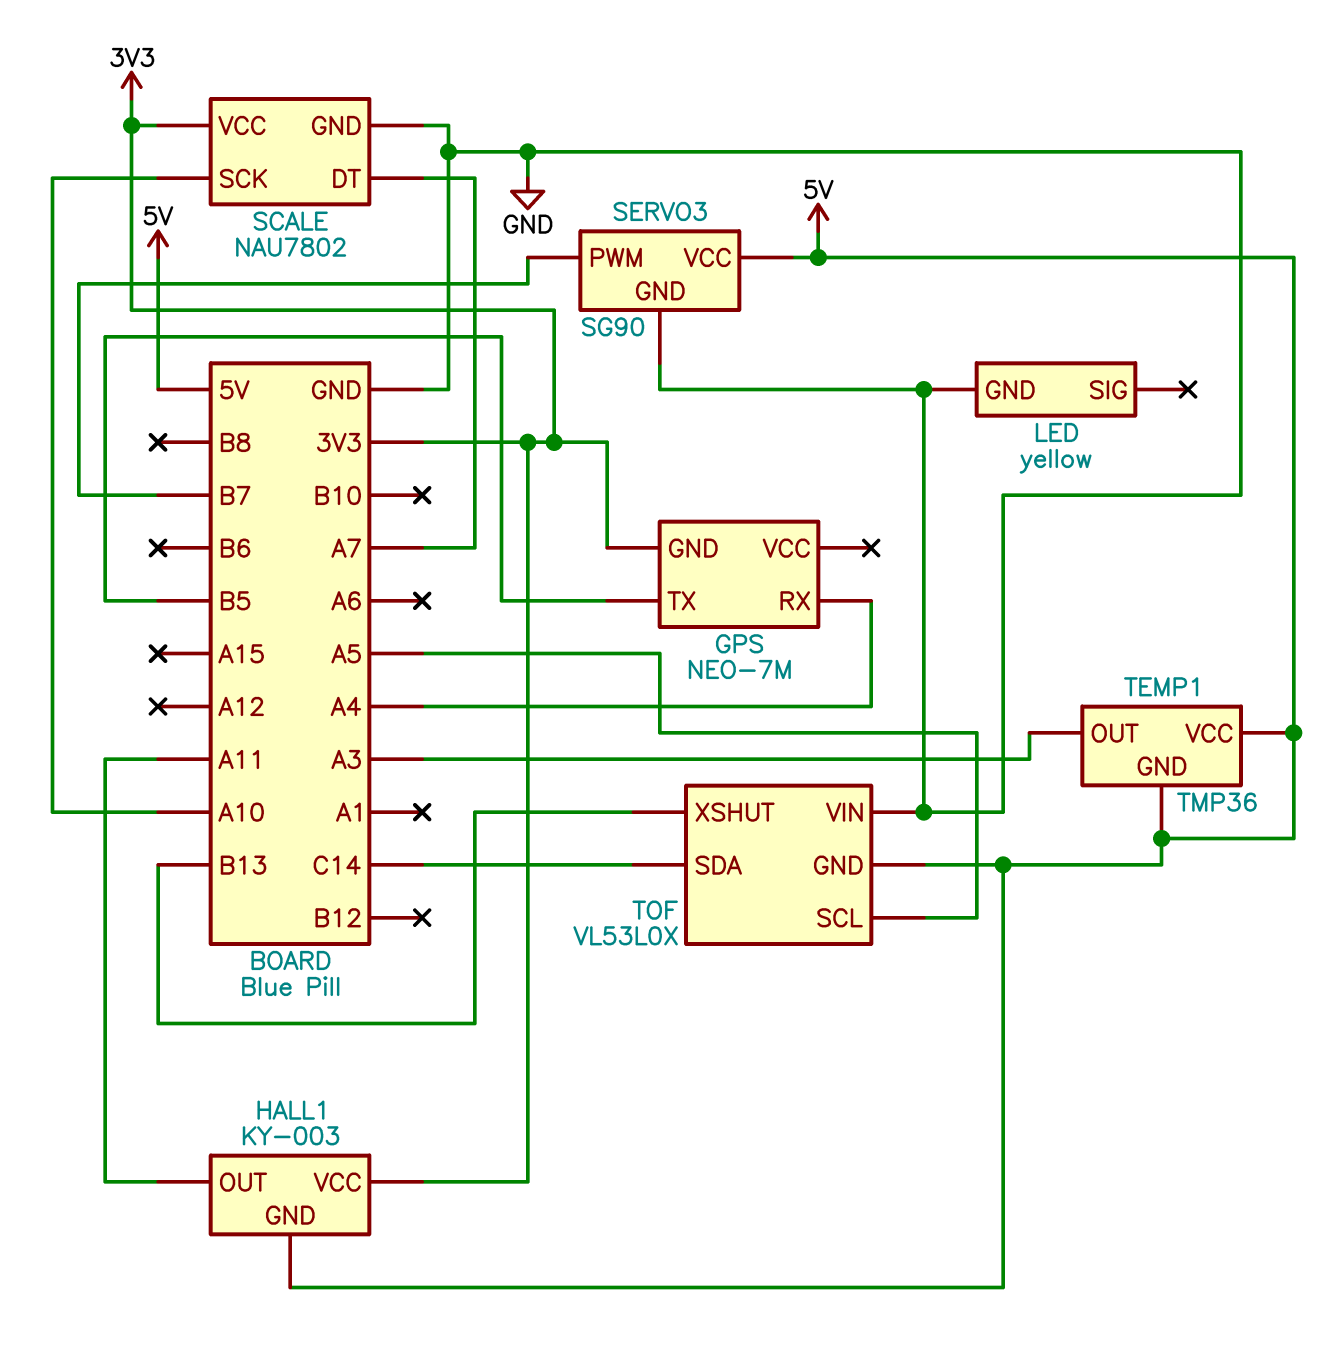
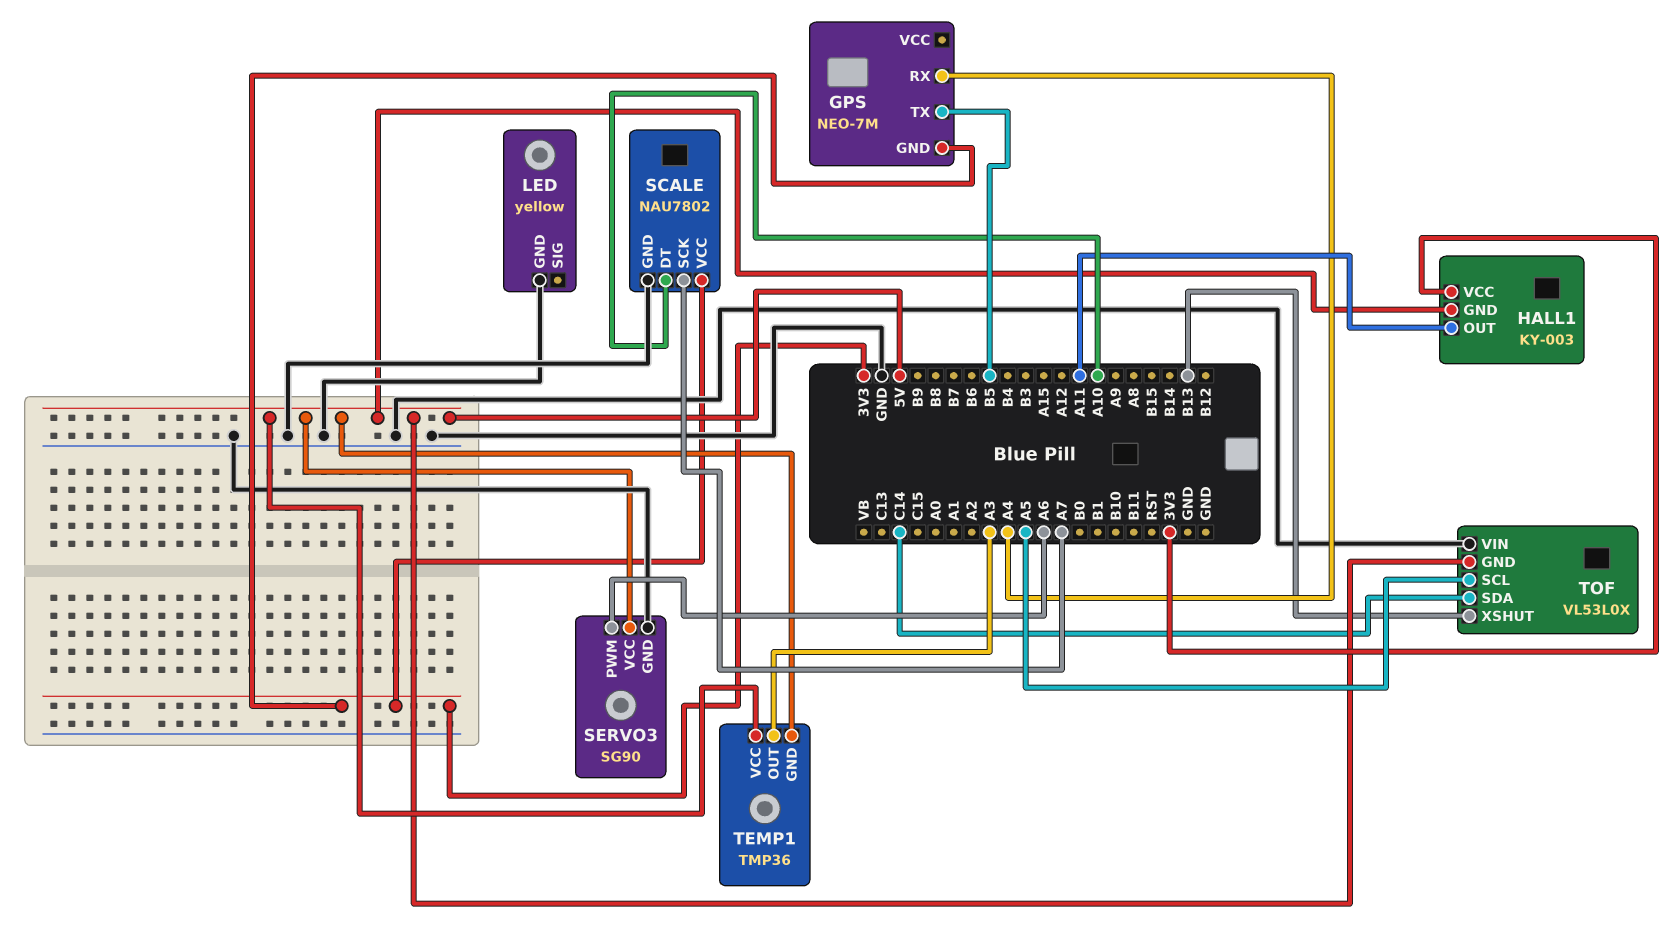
SCALE pin DT: A7 -> A10
SCALE pin SCK: A10 -> A7
SERVO3 pin PWM: B7 -> A6

